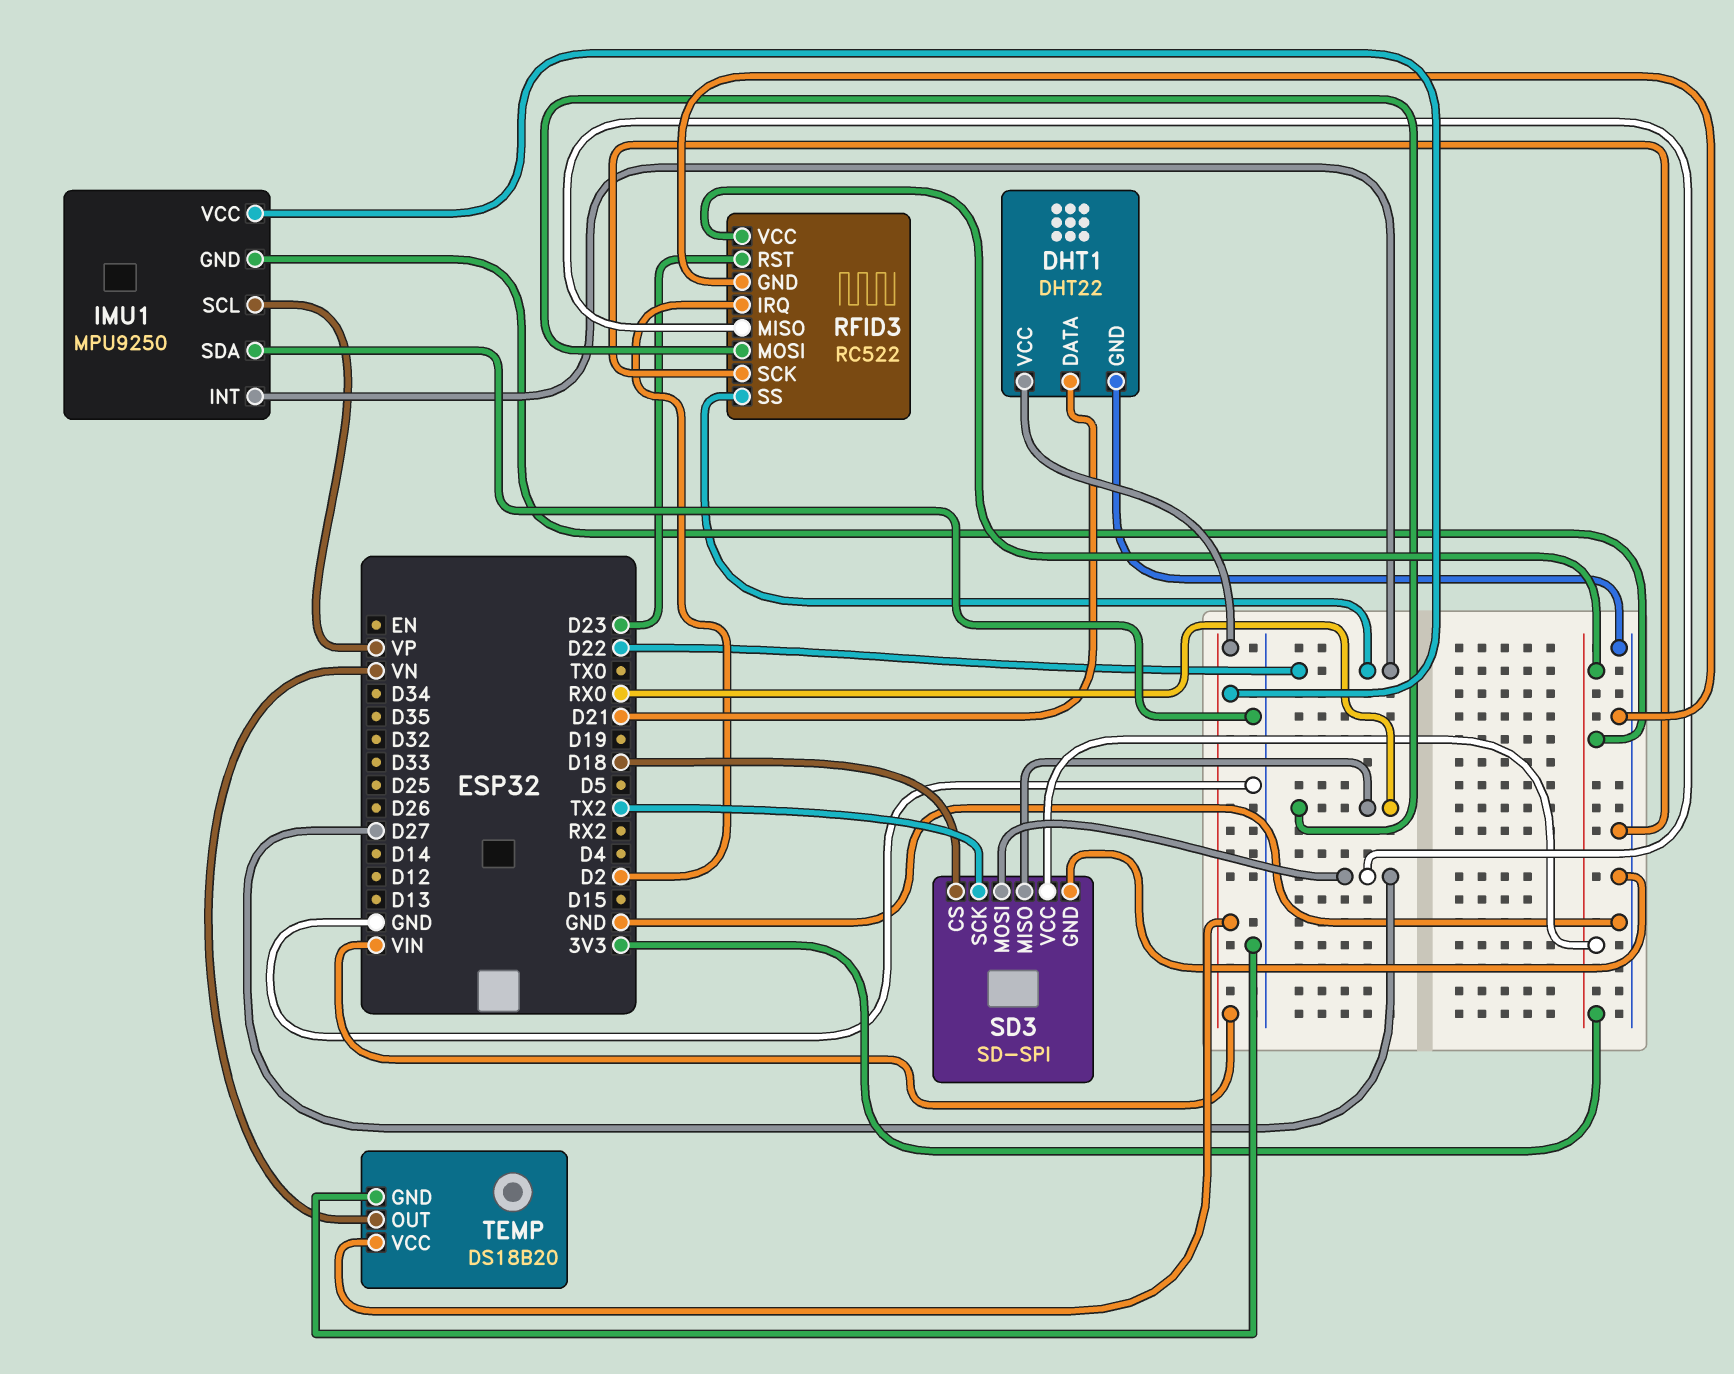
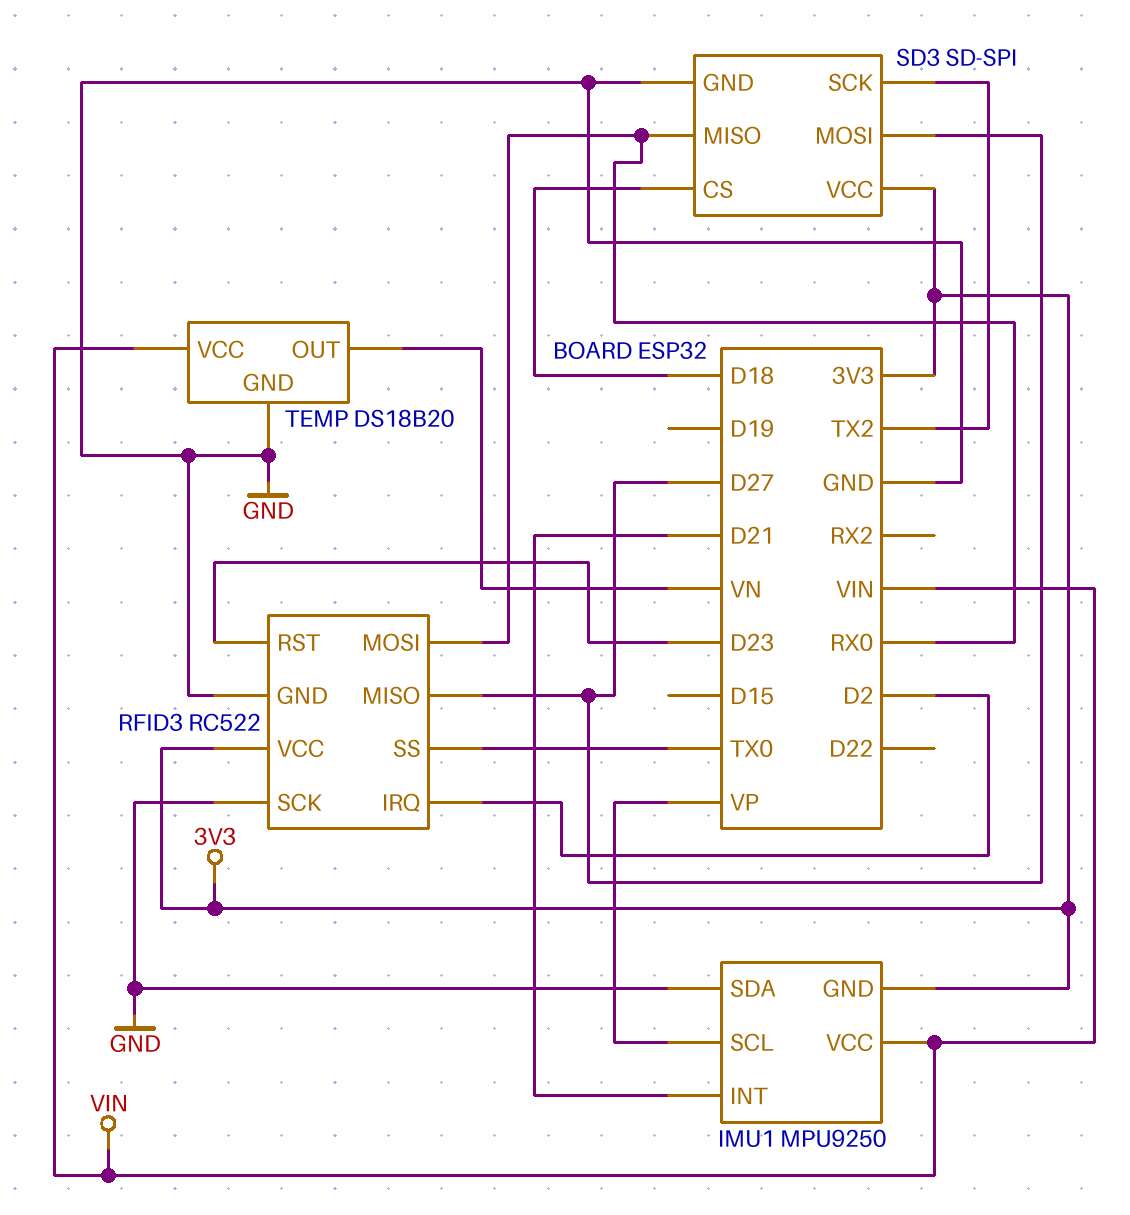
DHT1: DHT22 -> none
DHT1 pin DATA: D21 -> none
DHT1 pin GND: GND -> none
DHT1 pin VCC: VIN -> none
IMU1 pin INT: D22 -> D21
RFID3 pin SS: D22 -> TX0

